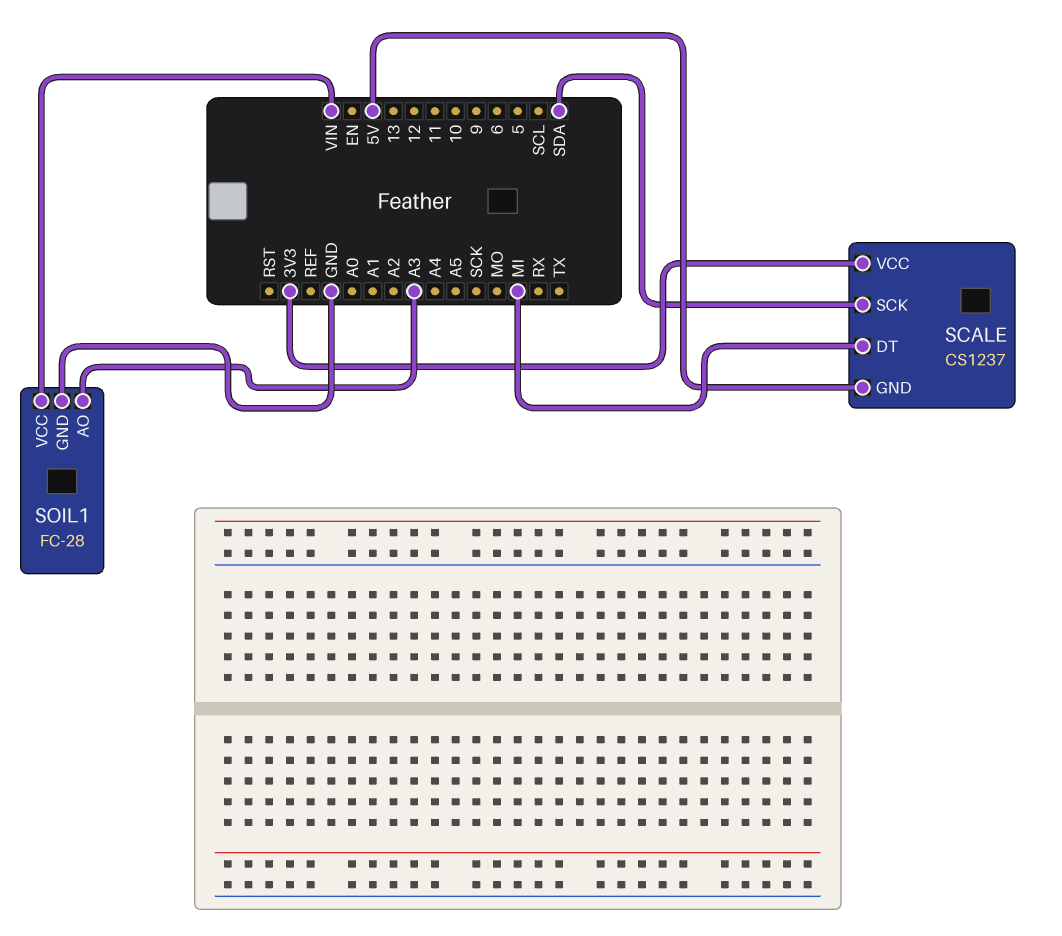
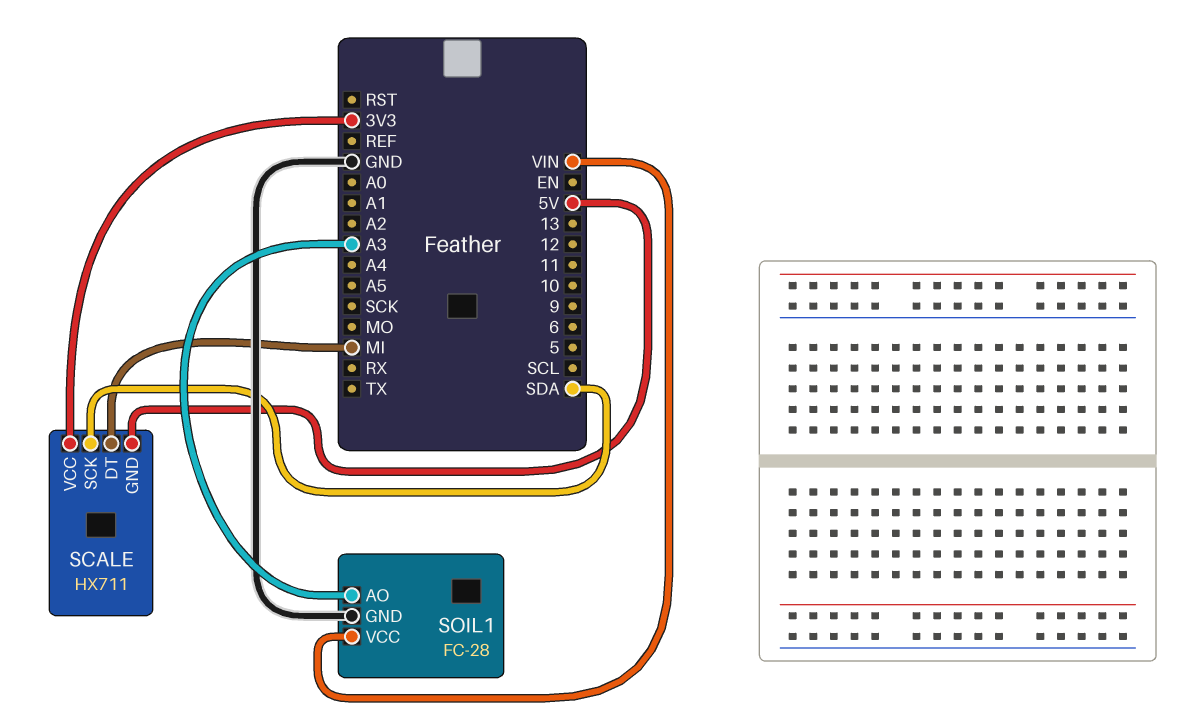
SCALE: CS1237 -> HX711

